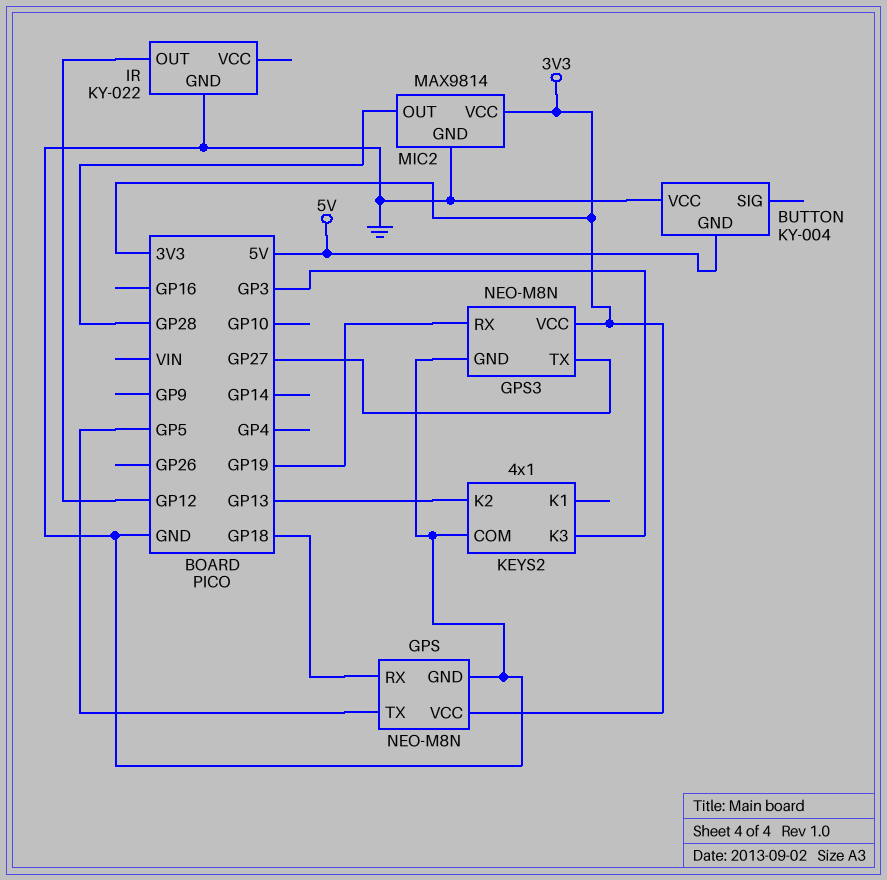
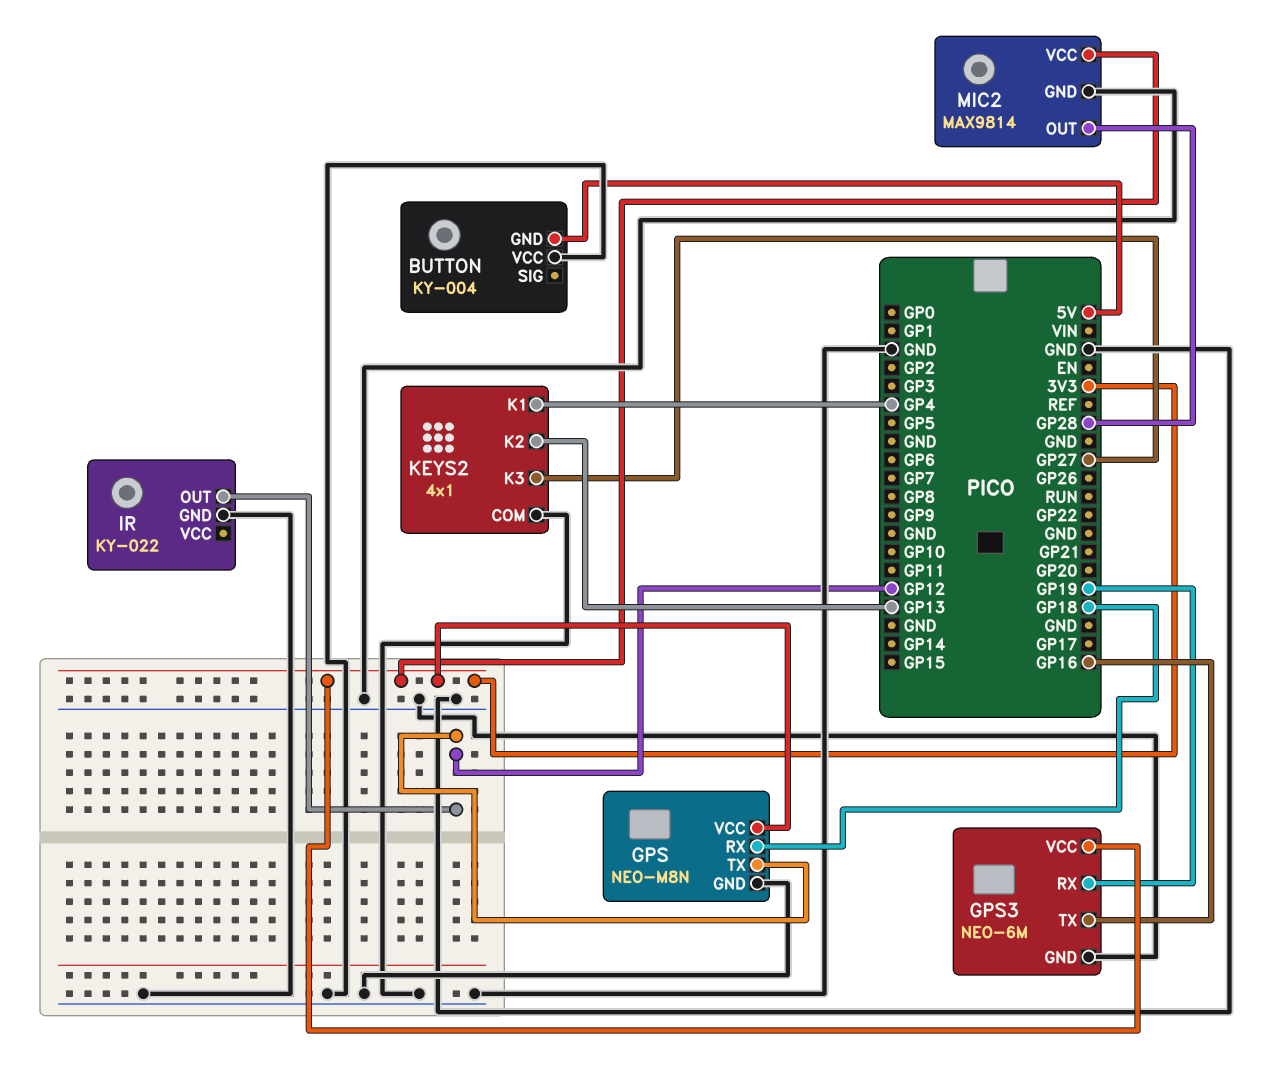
GPS pin TX: GP5 -> GP12
GPS3: NEO-M8N -> NEO-6M
GPS3 pin TX: GP27 -> GP16
KEYS2 pin K1: none -> GP4
KEYS2 pin K3: GP3 -> GP27

